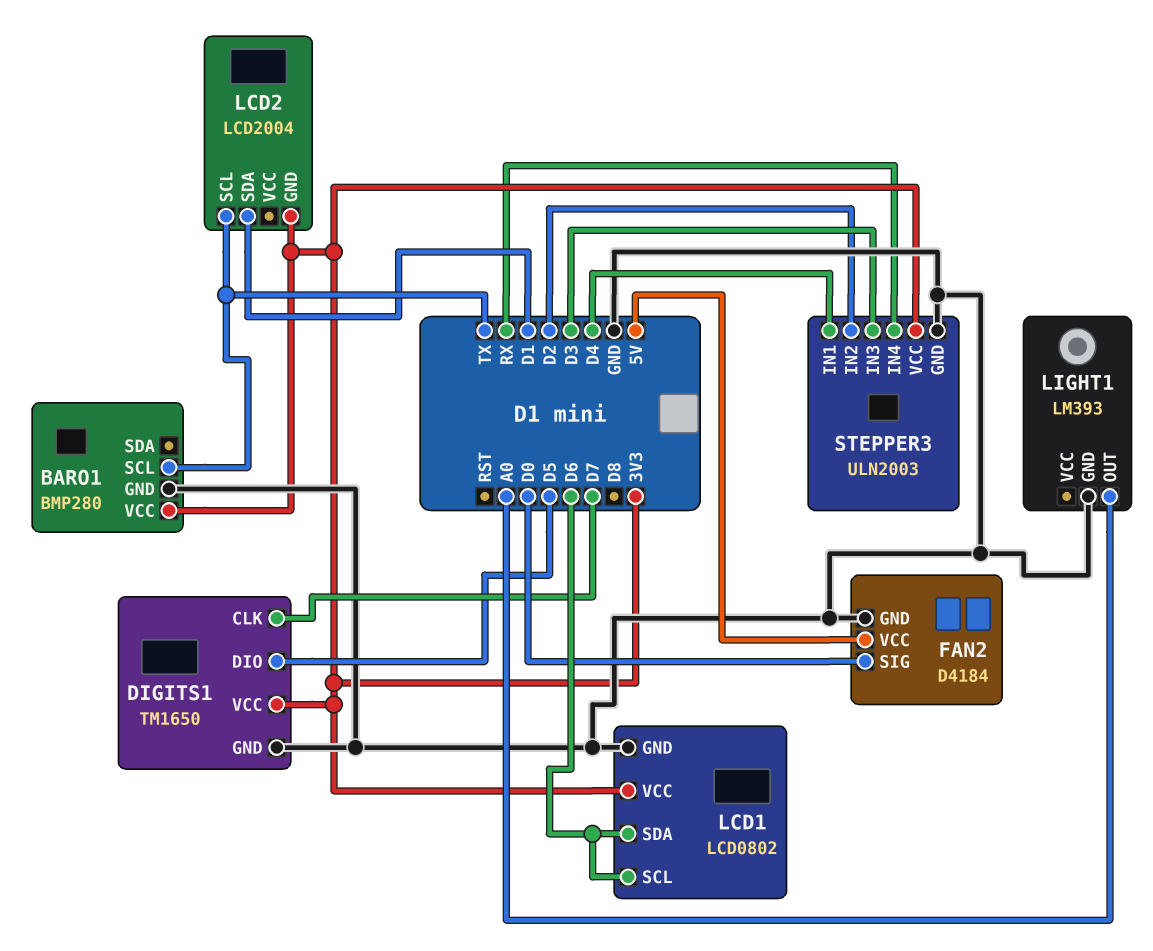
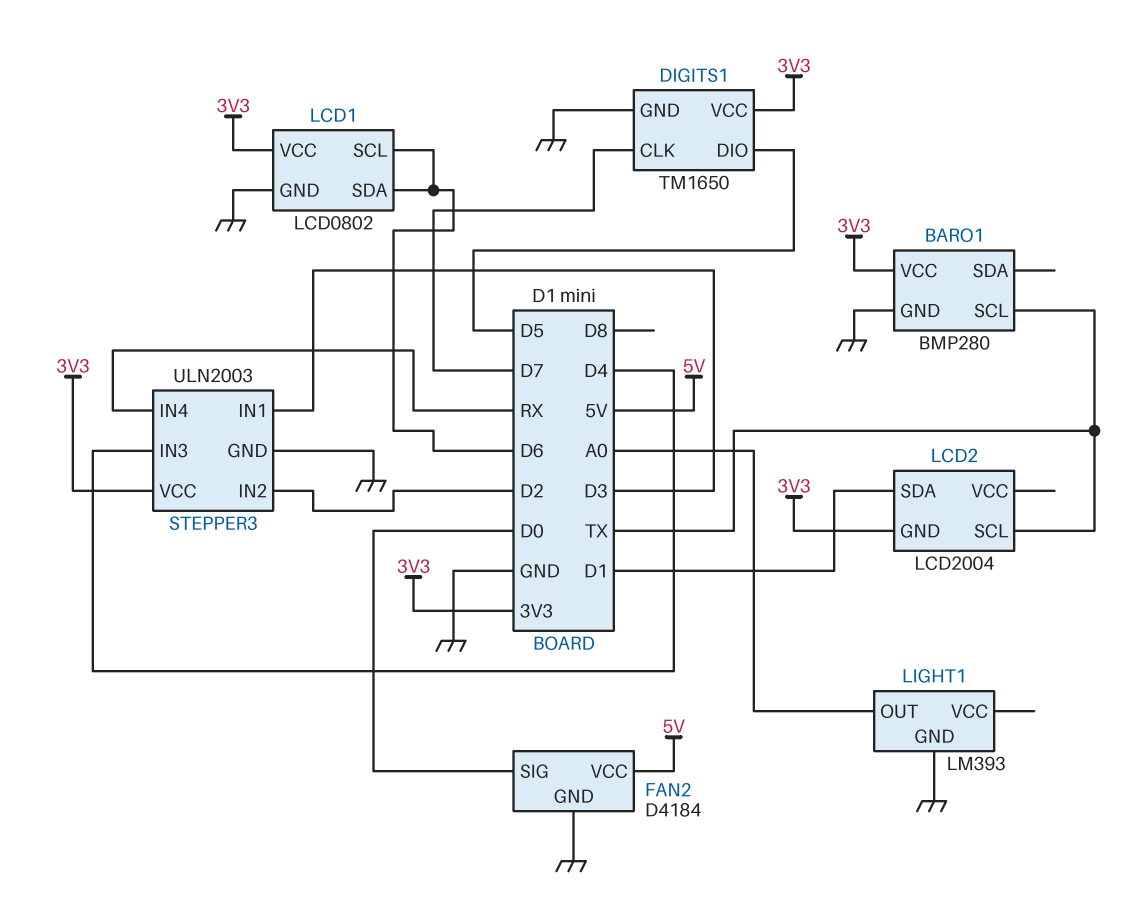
STEPPER3 pin IN1: D4 -> D3
STEPPER3 pin IN3: D3 -> D4

